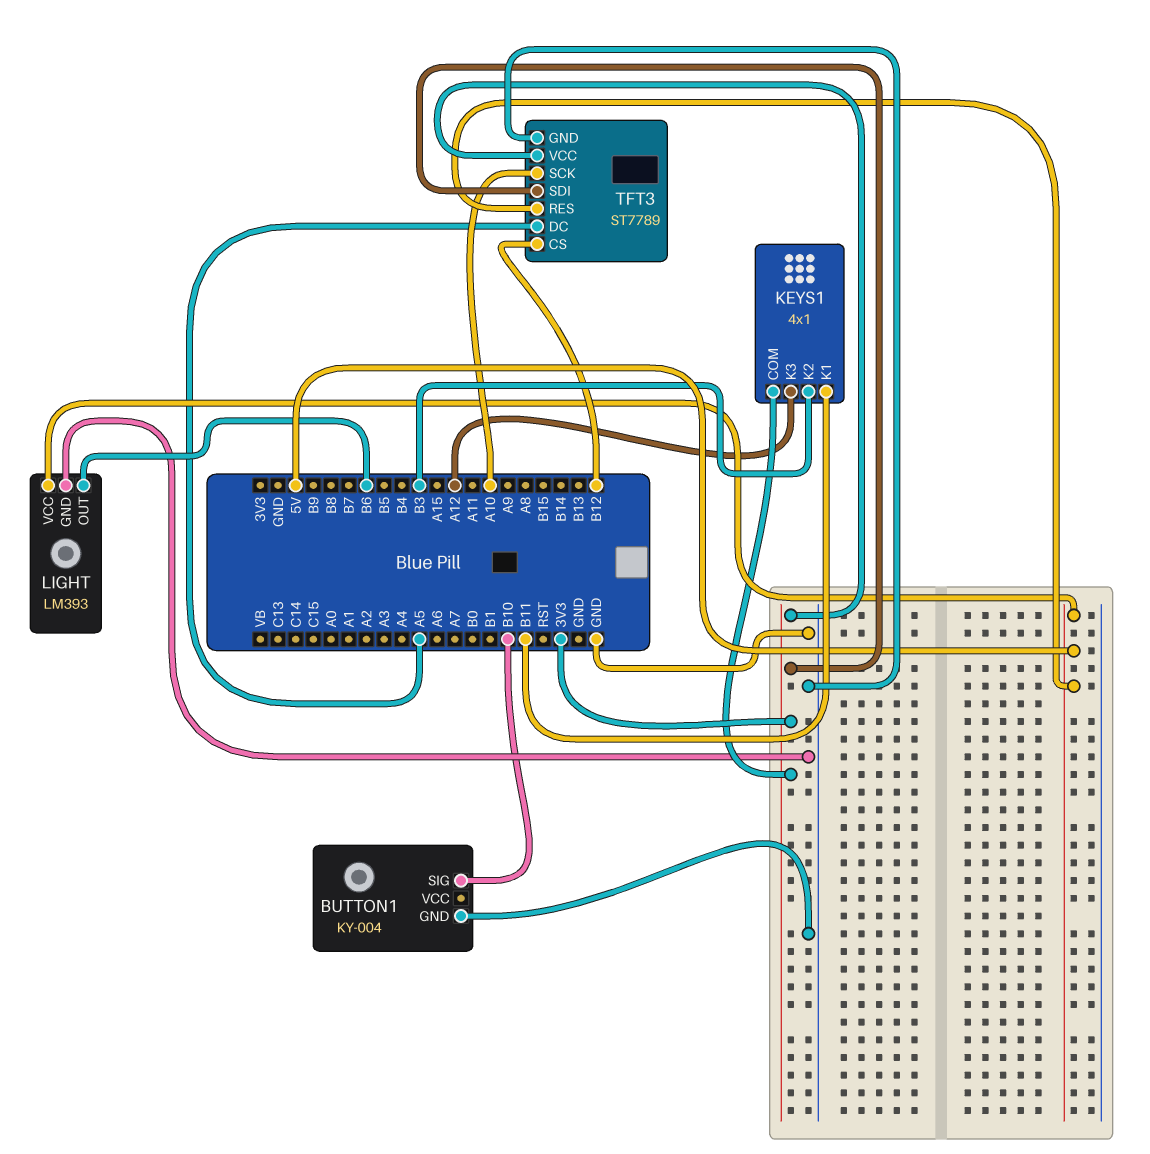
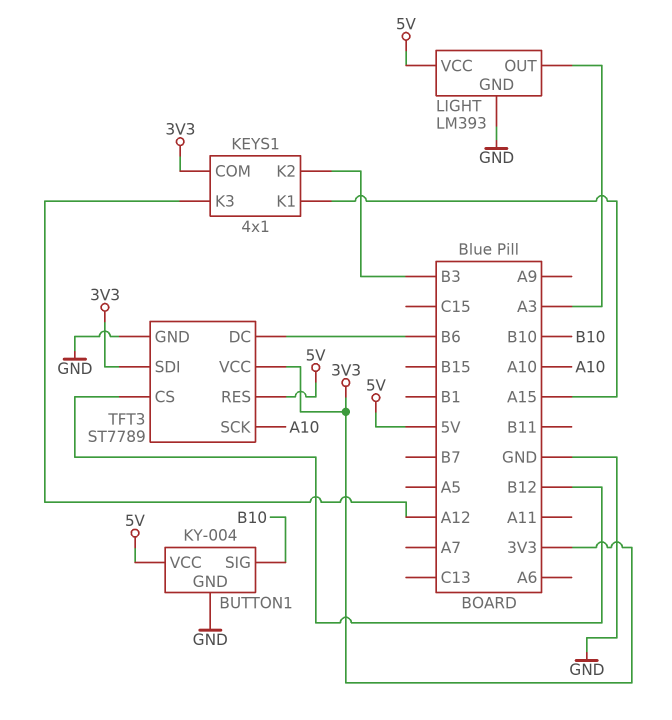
BUTTON1 pin VCC: none -> 5V
KEYS1 pin K1: B11 -> A15
LIGHT pin OUT: B6 -> A3
TFT3 pin DC: A5 -> B6

